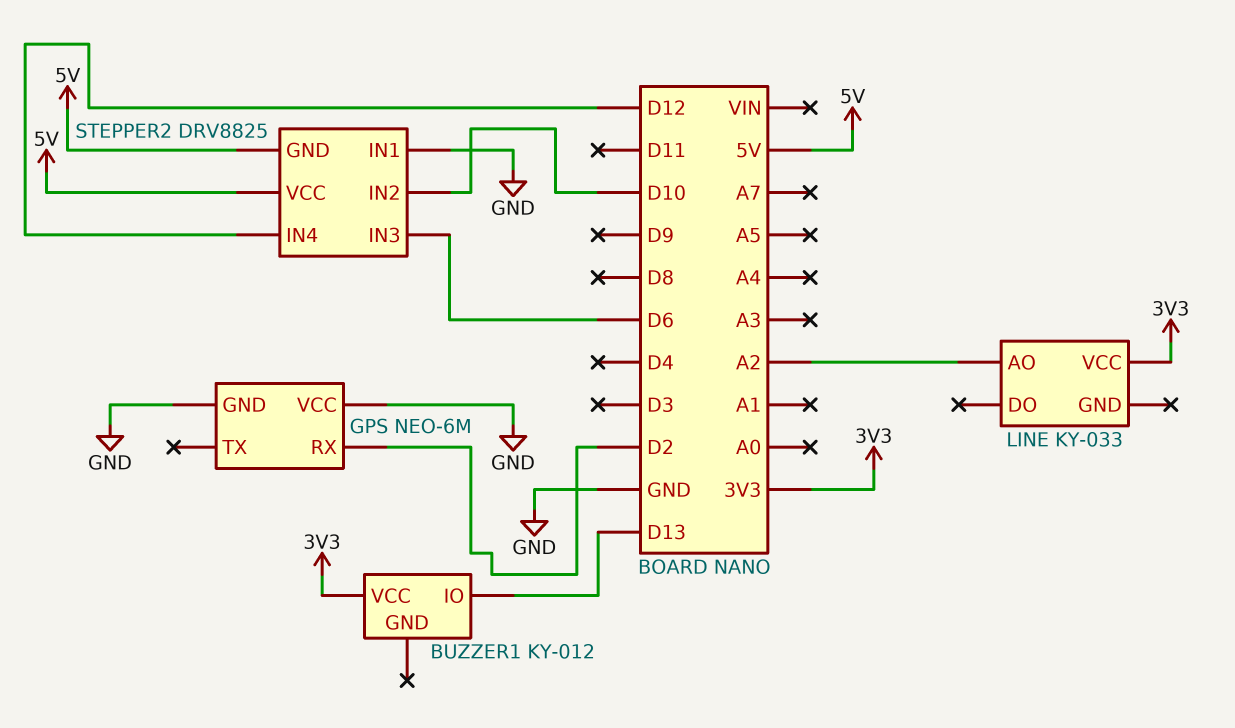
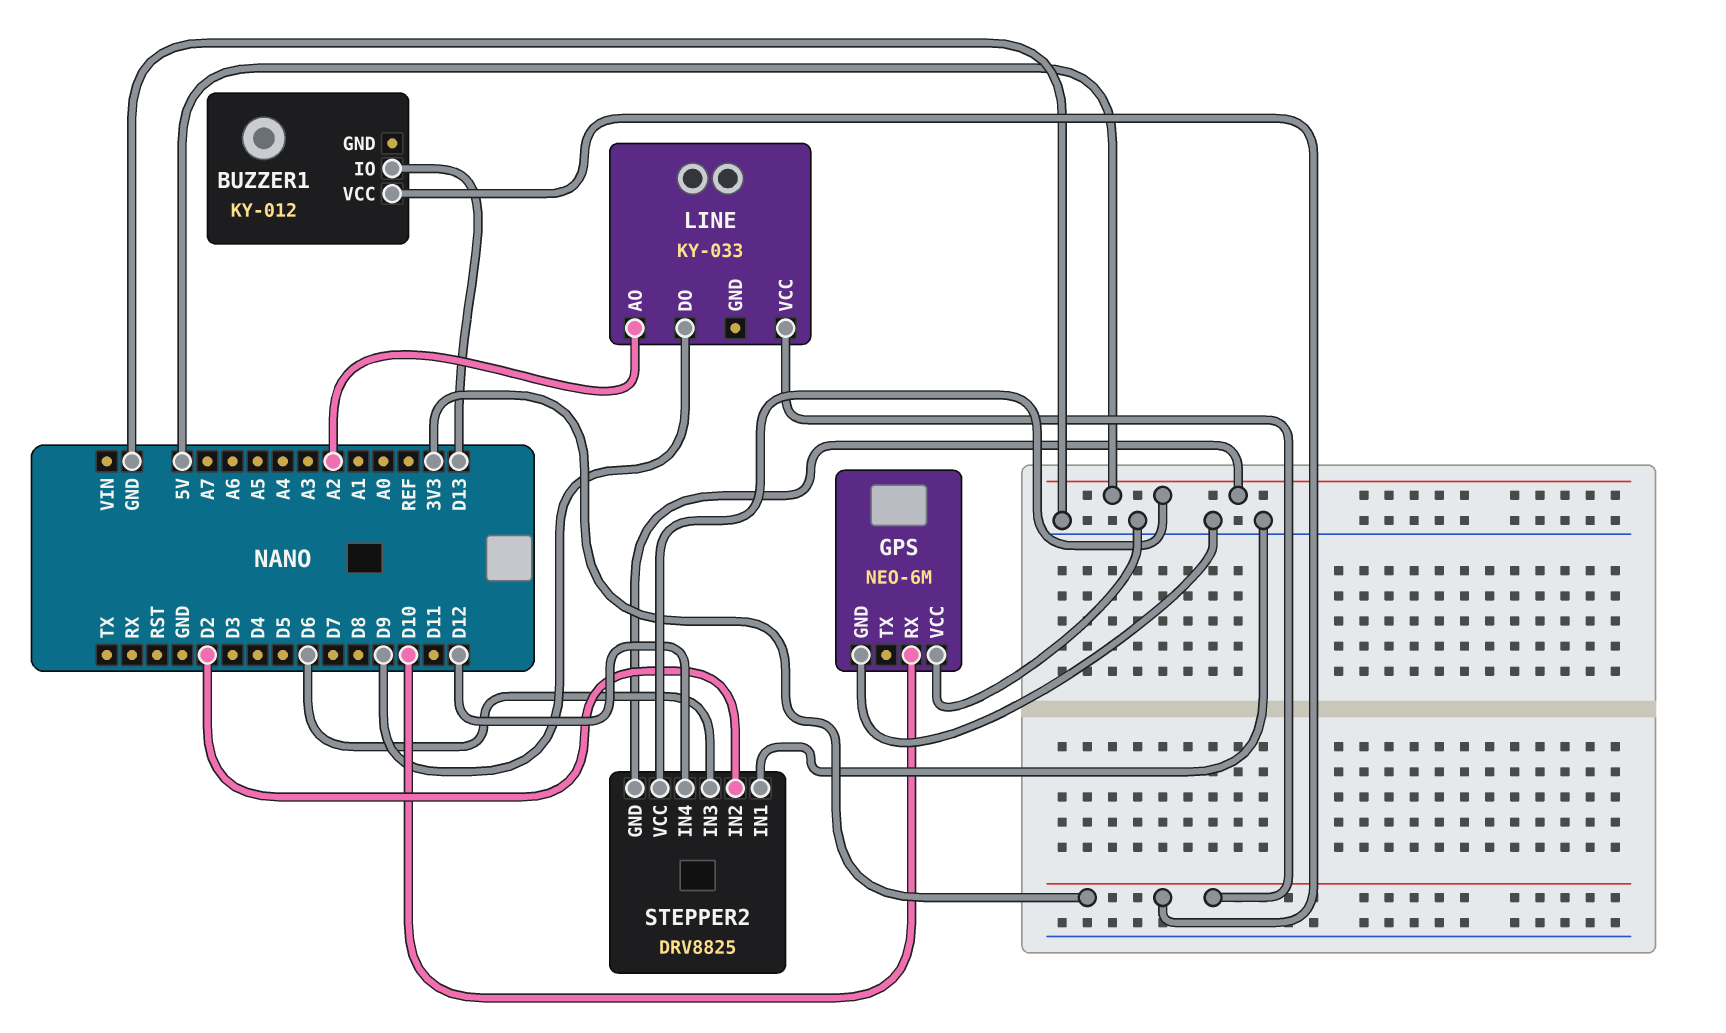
GPS pin RX: D2 -> D10
LINE pin DO: none -> D9
STEPPER2 pin IN2: D10 -> D2

